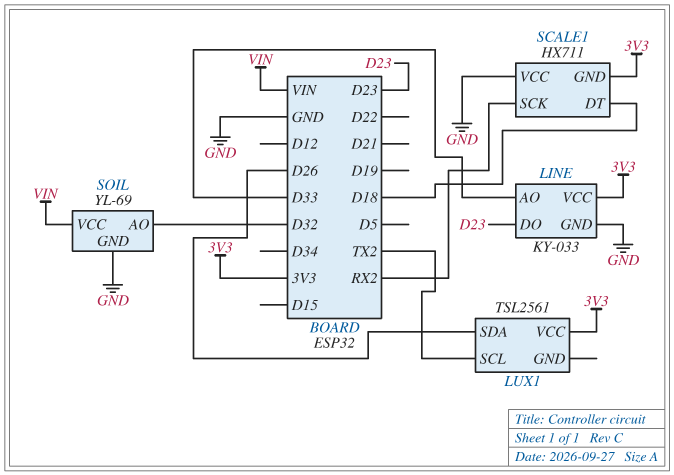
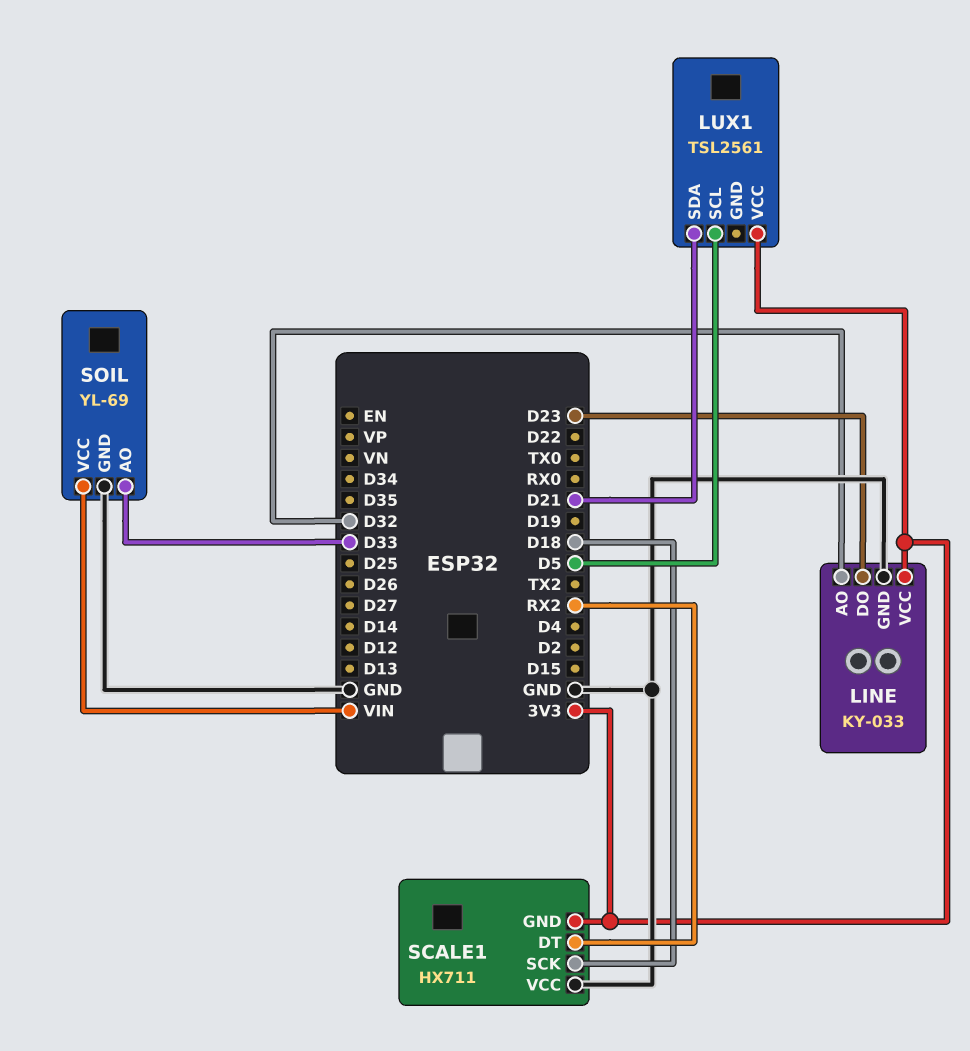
LINE pin AO: D33 -> D32
LUX1 pin SCL: TX2 -> D5
LUX1 pin SDA: D26 -> D21
SCALE1 pin DT: D18 -> RX2
SCALE1 pin SCK: RX2 -> D18
SOIL pin AO: D32 -> D33

